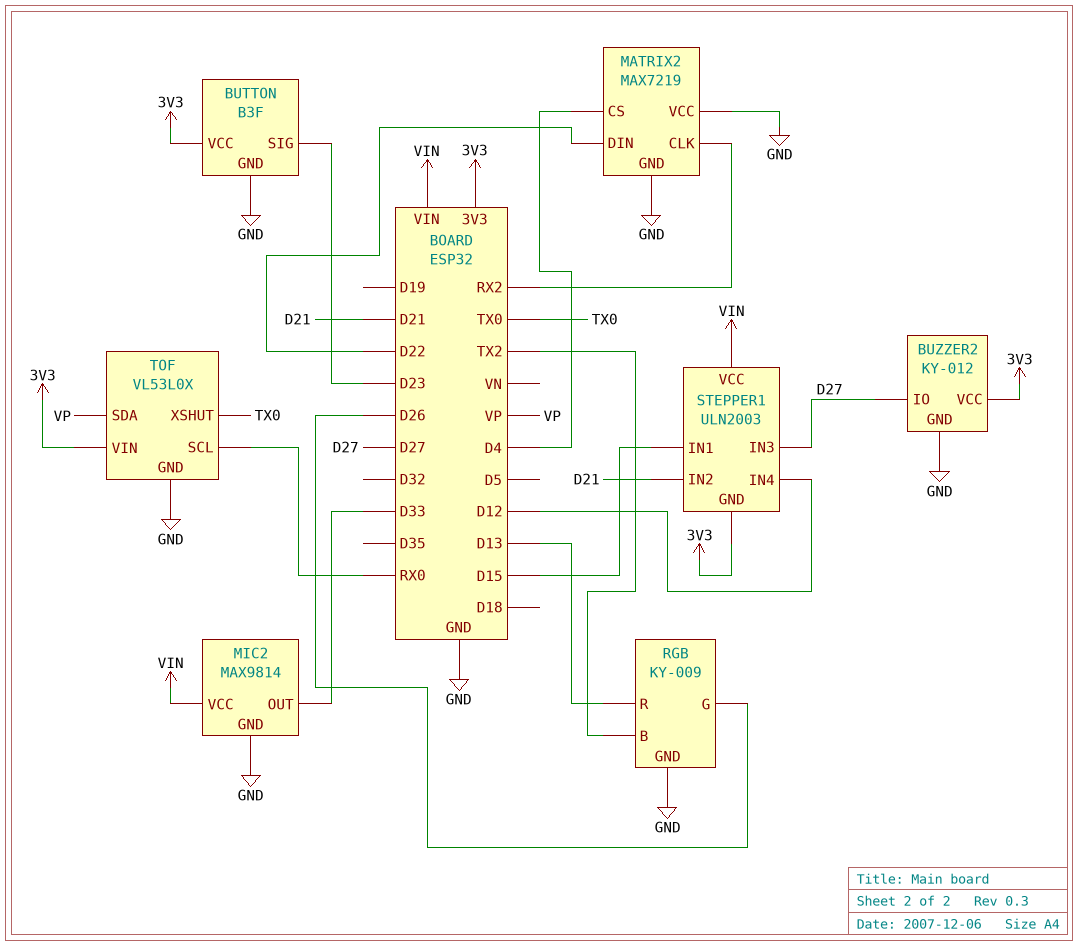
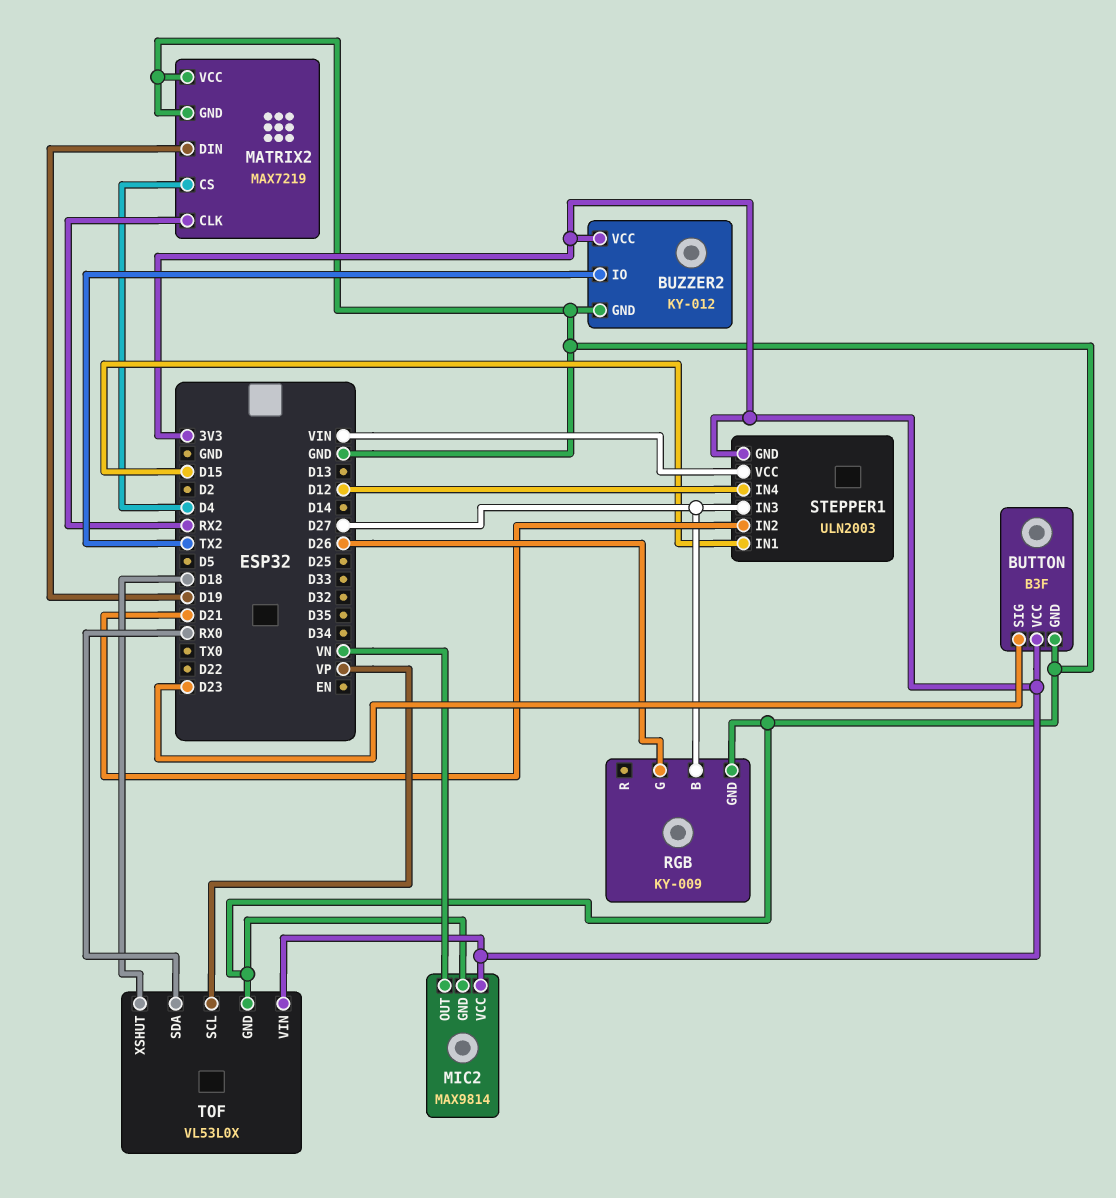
BUZZER2 pin IO: D27 -> TX2
MATRIX2 pin DIN: D22 -> D19
MIC2 pin OUT: D33 -> VN
MIC2 pin VCC: VIN -> 3V3
RGB pin B: TX2 -> D27
RGB pin R: D13 -> none
TOF pin SCL: RX0 -> VP
TOF pin SDA: VP -> RX0
TOF pin XSHUT: TX0 -> D18

